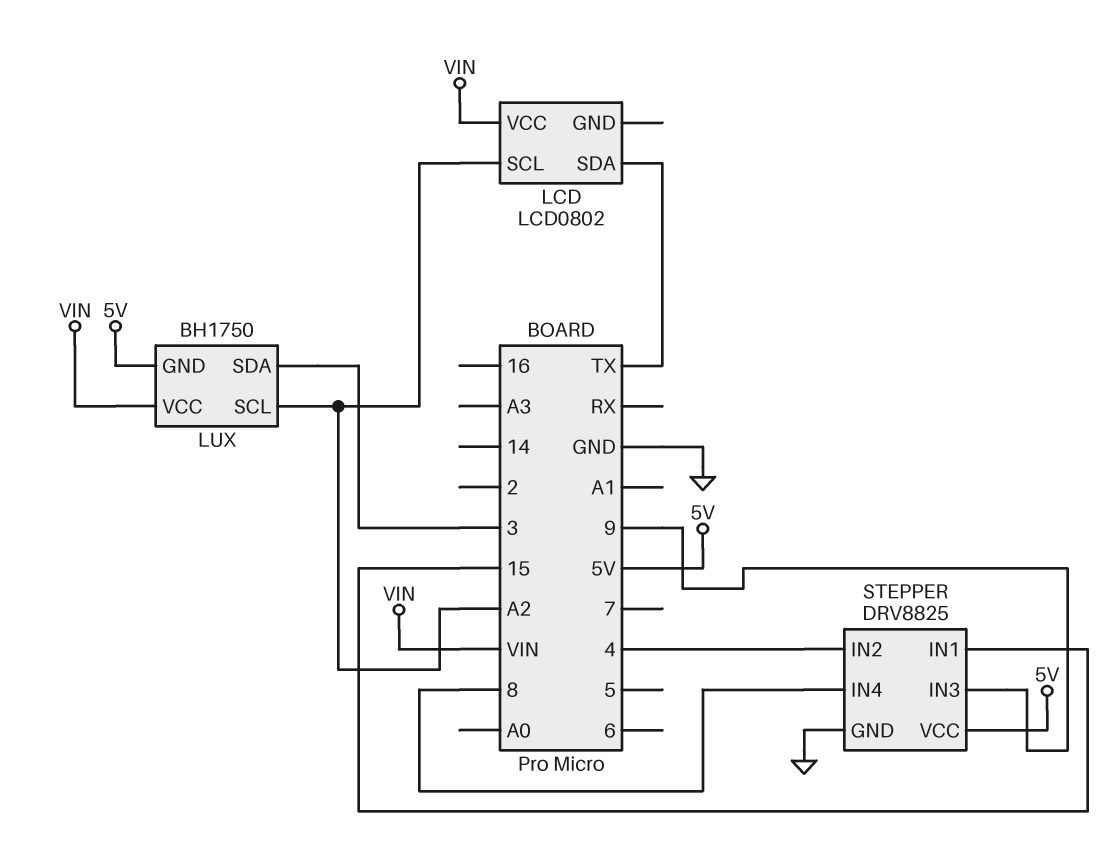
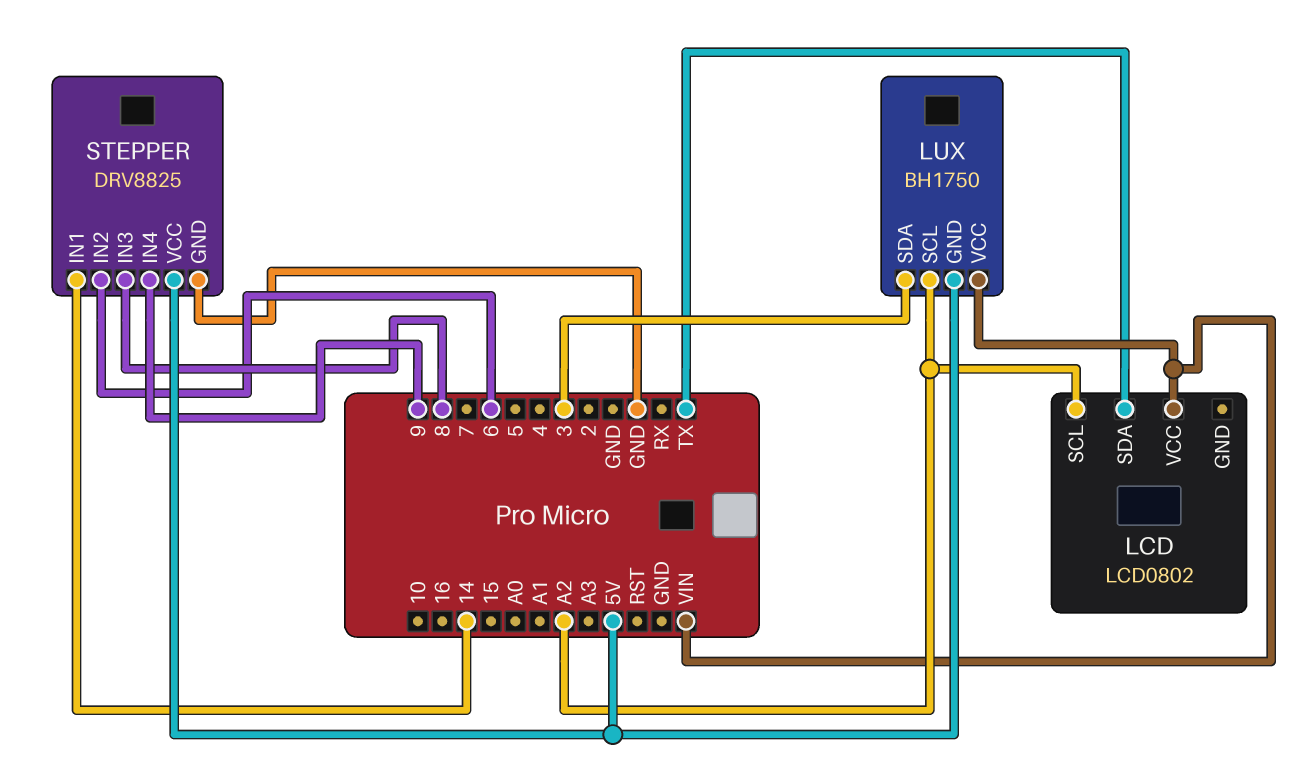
STEPPER pin IN1: 15 -> 14
STEPPER pin IN2: 4 -> 6
STEPPER pin IN3: 9 -> 8
STEPPER pin IN4: 8 -> 9

